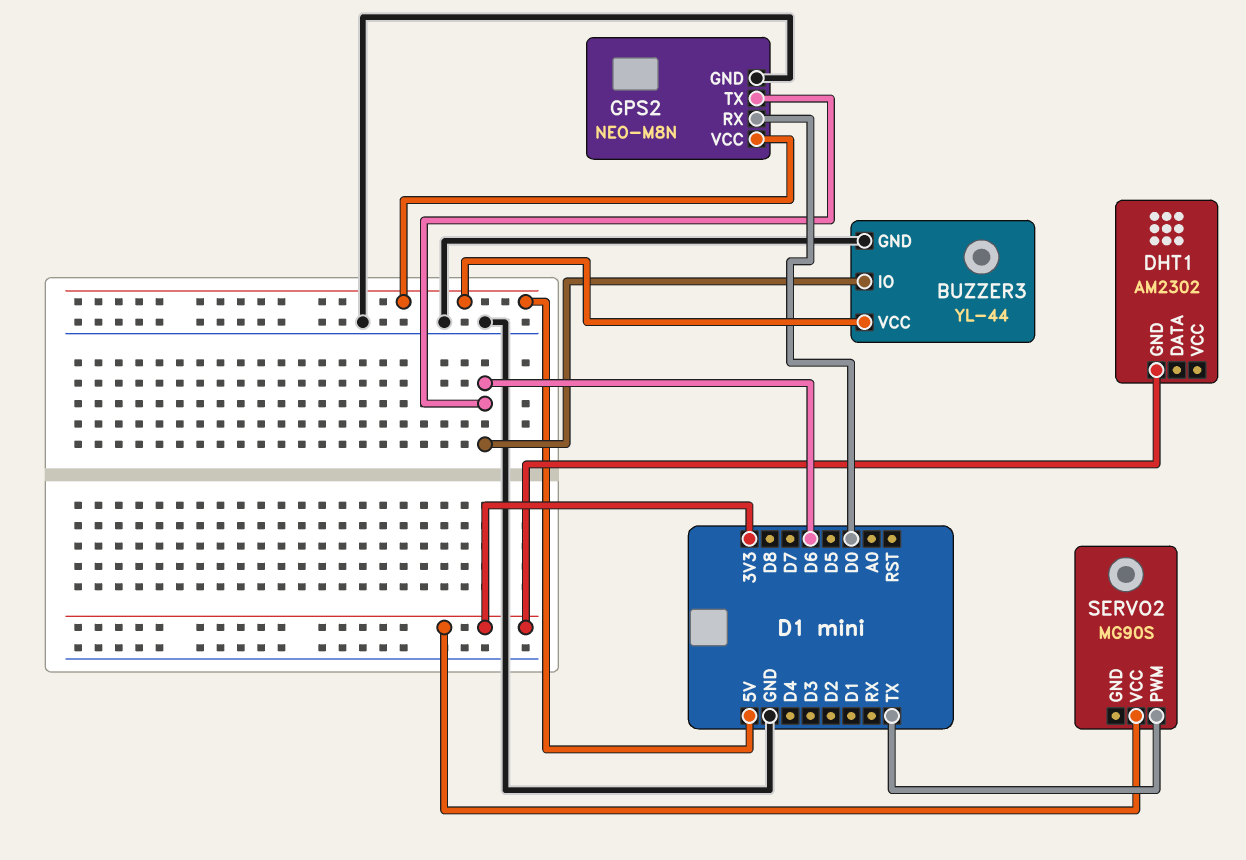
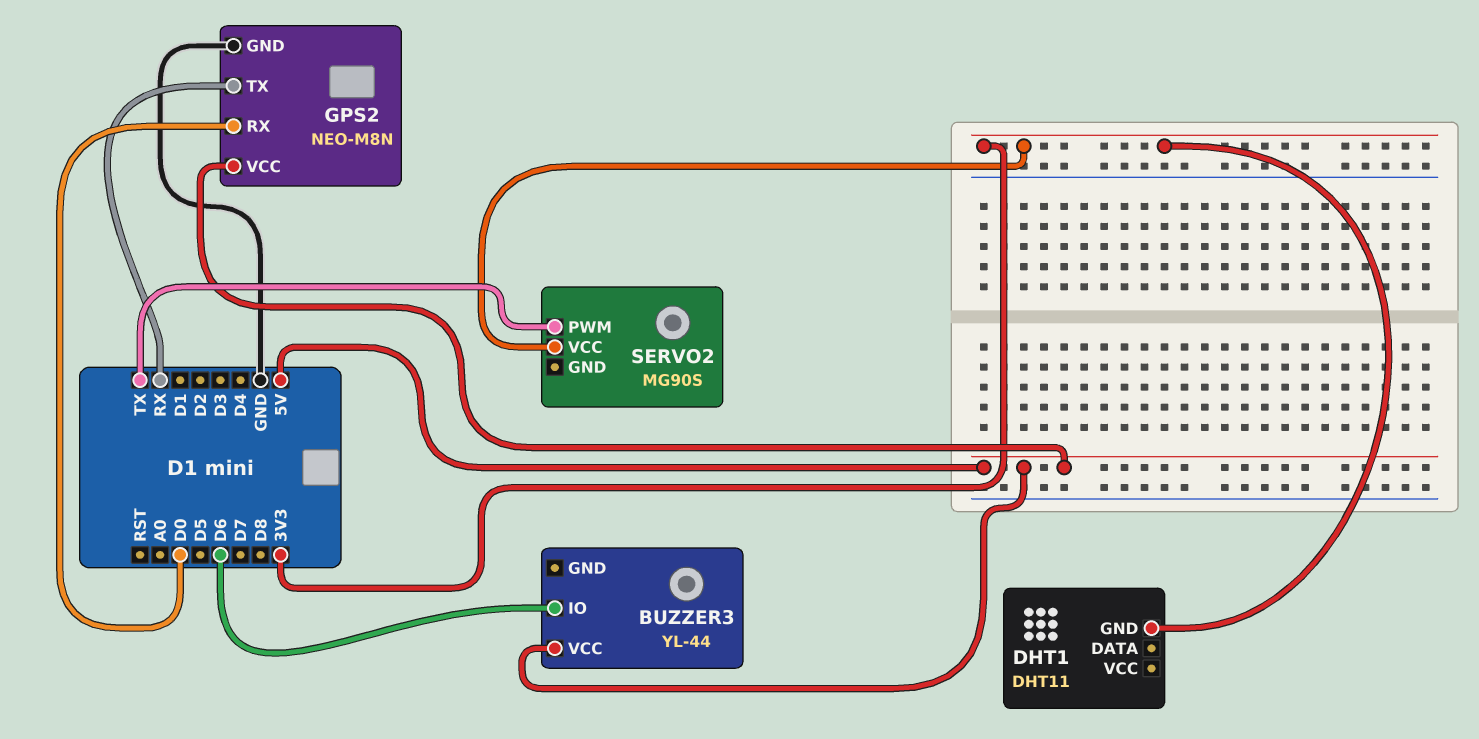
BUZZER3 pin GND: GND -> none
DHT1: AM2302 -> DHT11
GPS2 pin TX: D6 -> RX

